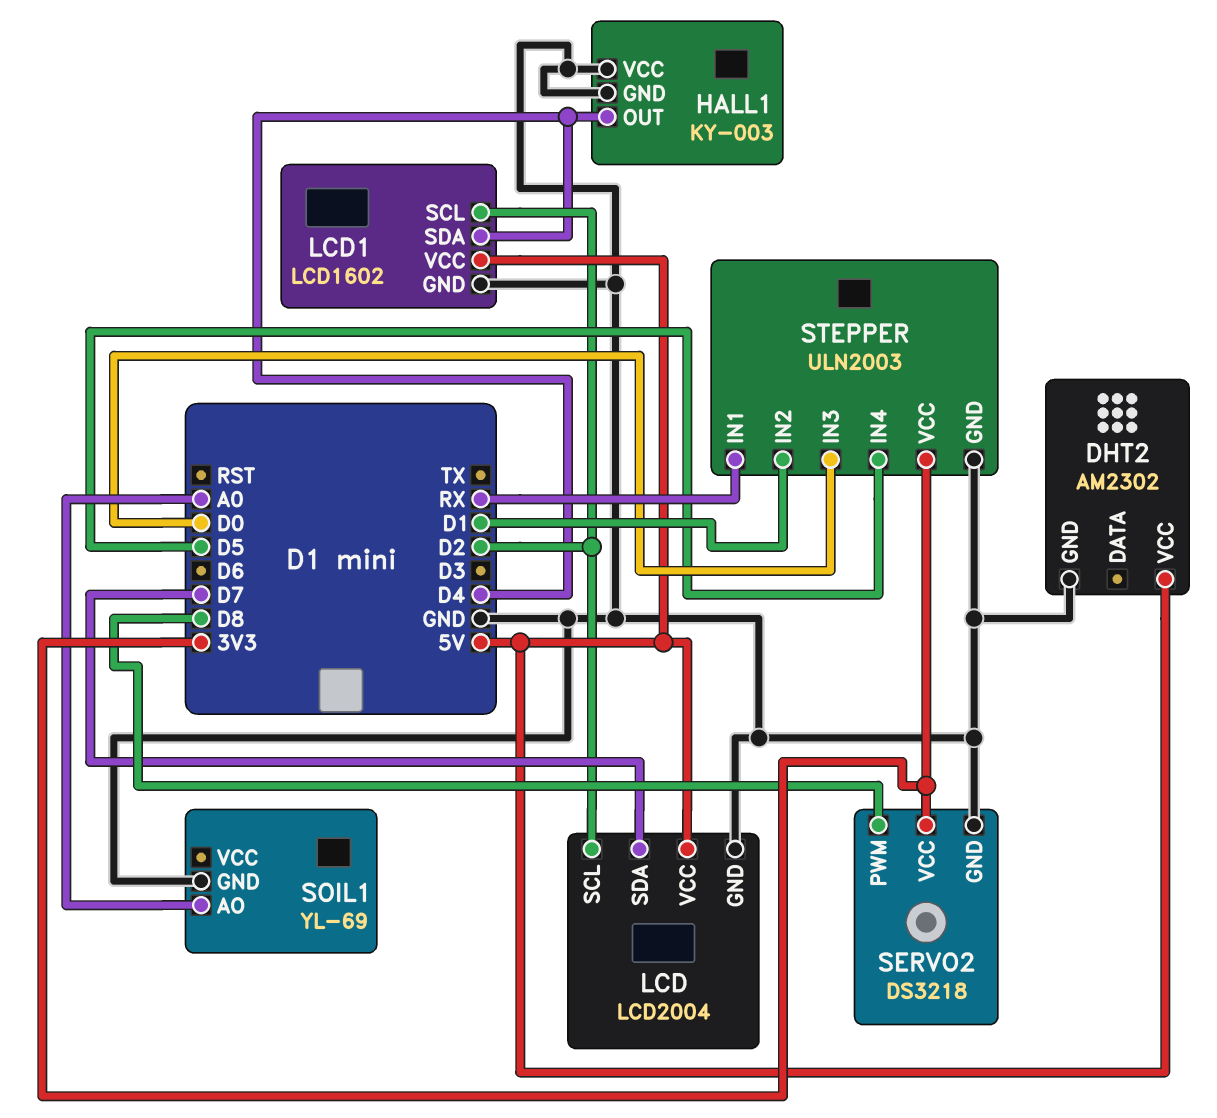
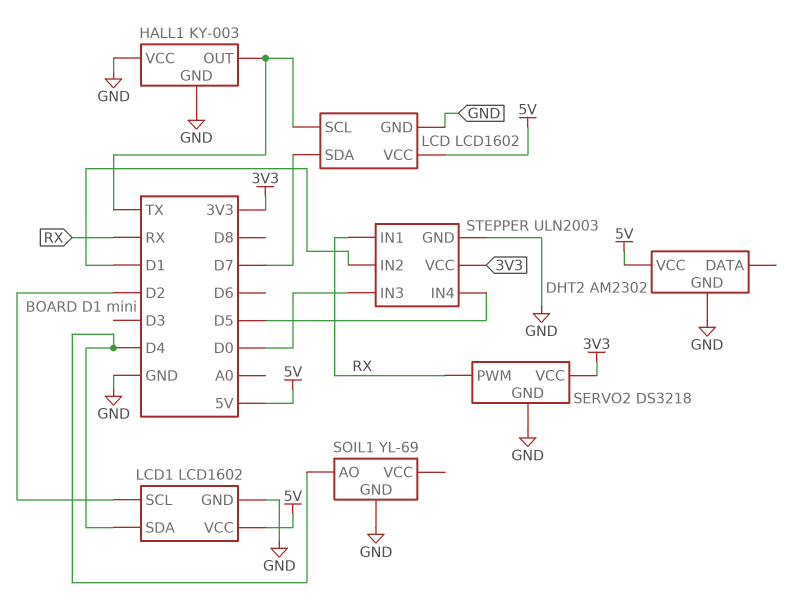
HALL1 pin OUT: D4 -> TX
LCD: LCD2004 -> LCD1602
LCD pin SCL: D2 -> TX
SERVO2 pin PWM: D8 -> RX
SOIL1 pin AO: A0 -> D4

